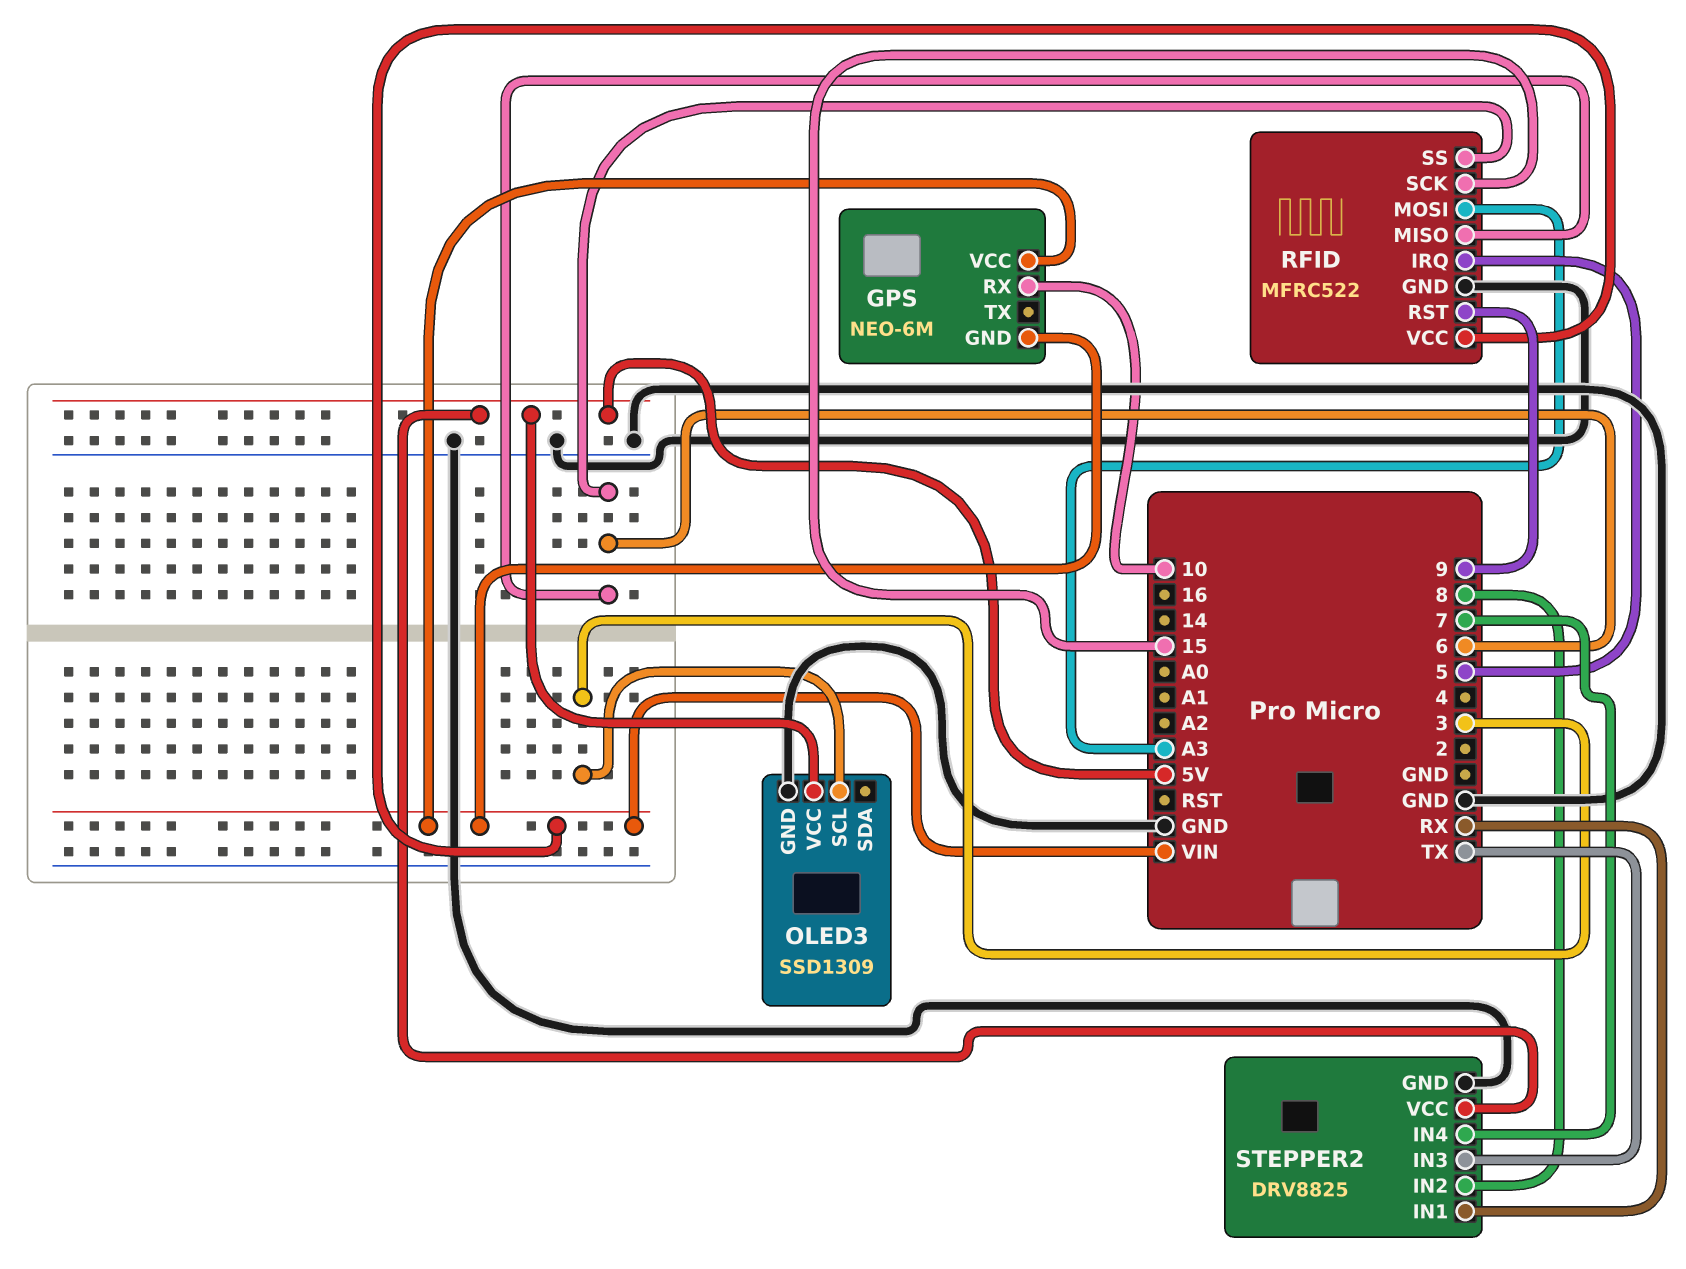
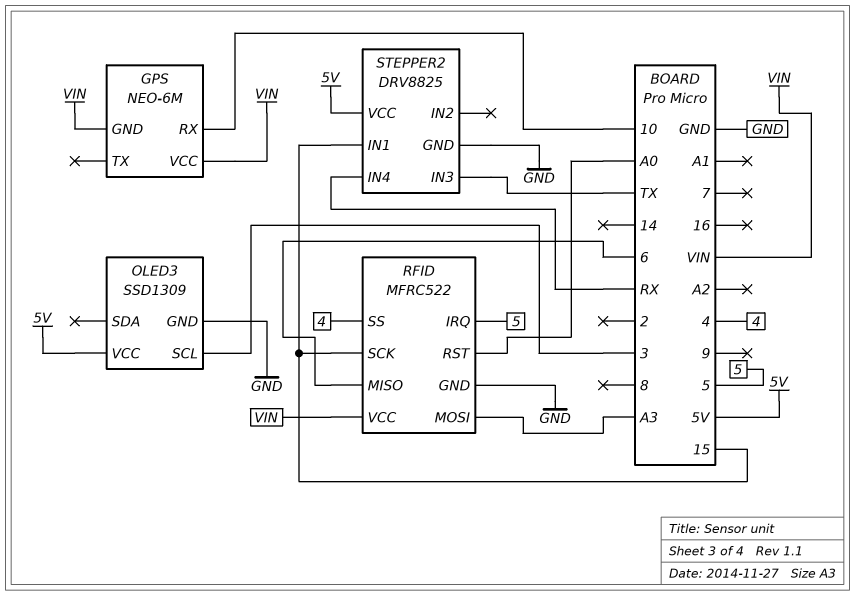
RFID pin RST: 9 -> A0
RFID pin SS: 6 -> 4
STEPPER2 pin IN1: RX -> 15
STEPPER2 pin IN2: 8 -> none
STEPPER2 pin IN4: 7 -> RX

